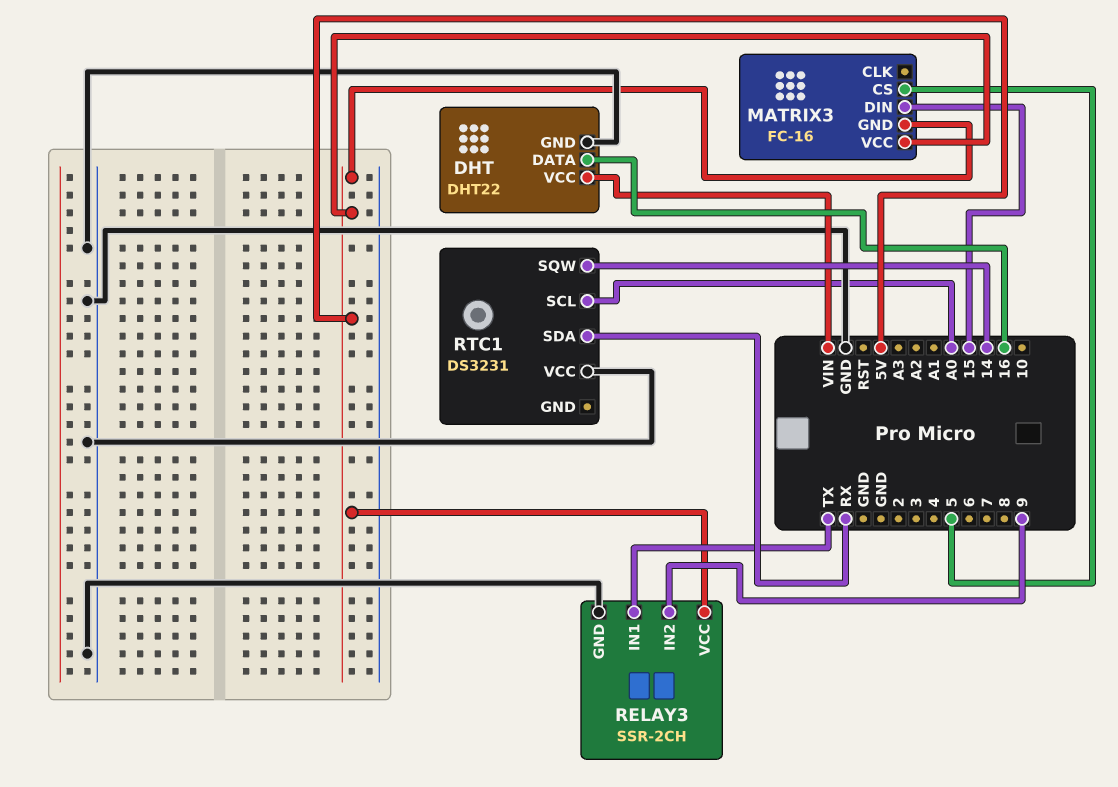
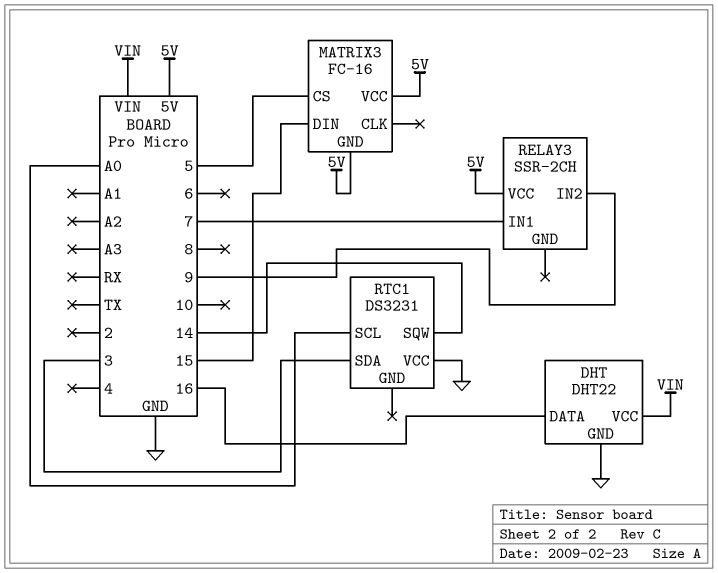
RELAY3 pin GND: GND -> none
RELAY3 pin IN1: TX -> 7
RTC1 pin SDA: RX -> 3

